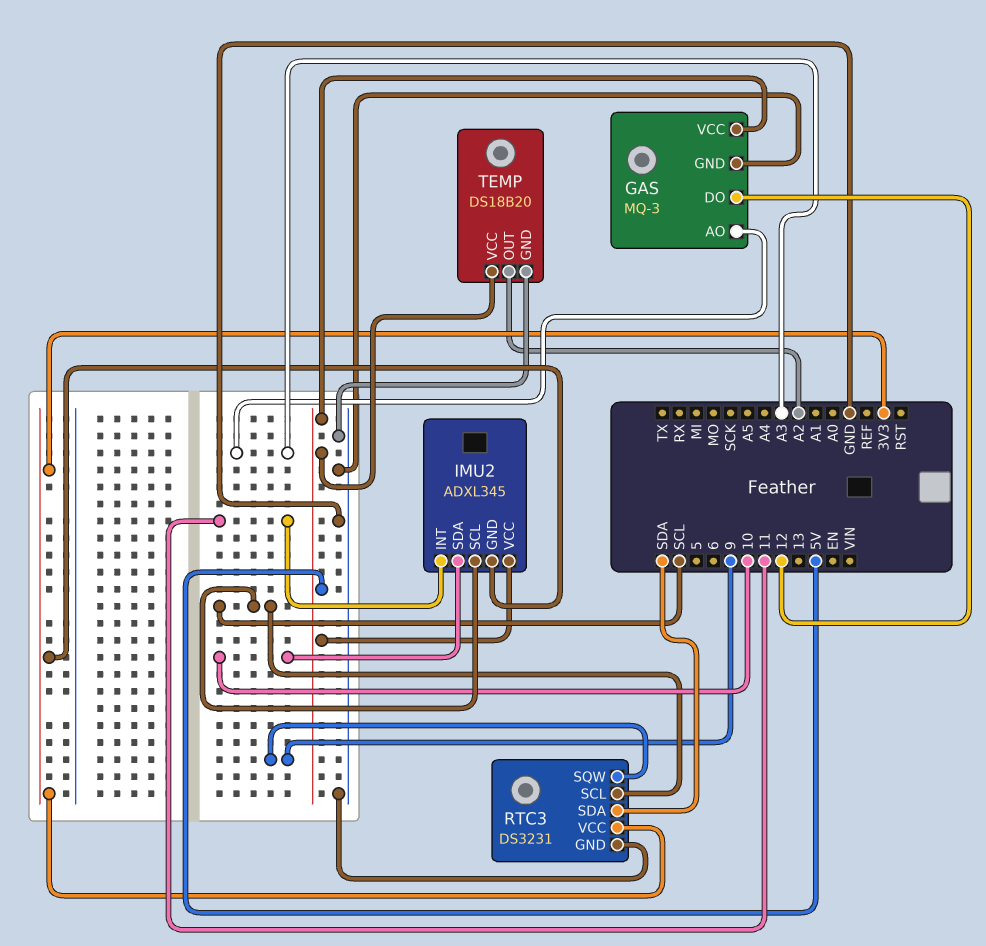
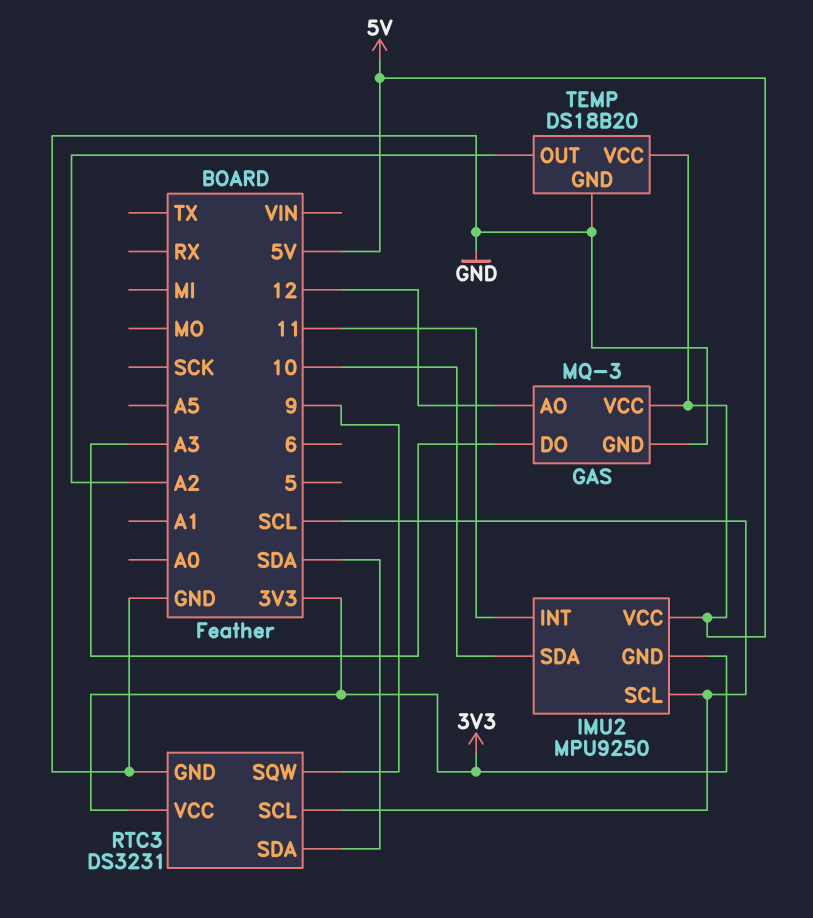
GAS pin AO: A3 -> 12
GAS pin DO: 12 -> A3
IMU2: ADXL345 -> MPU9250

